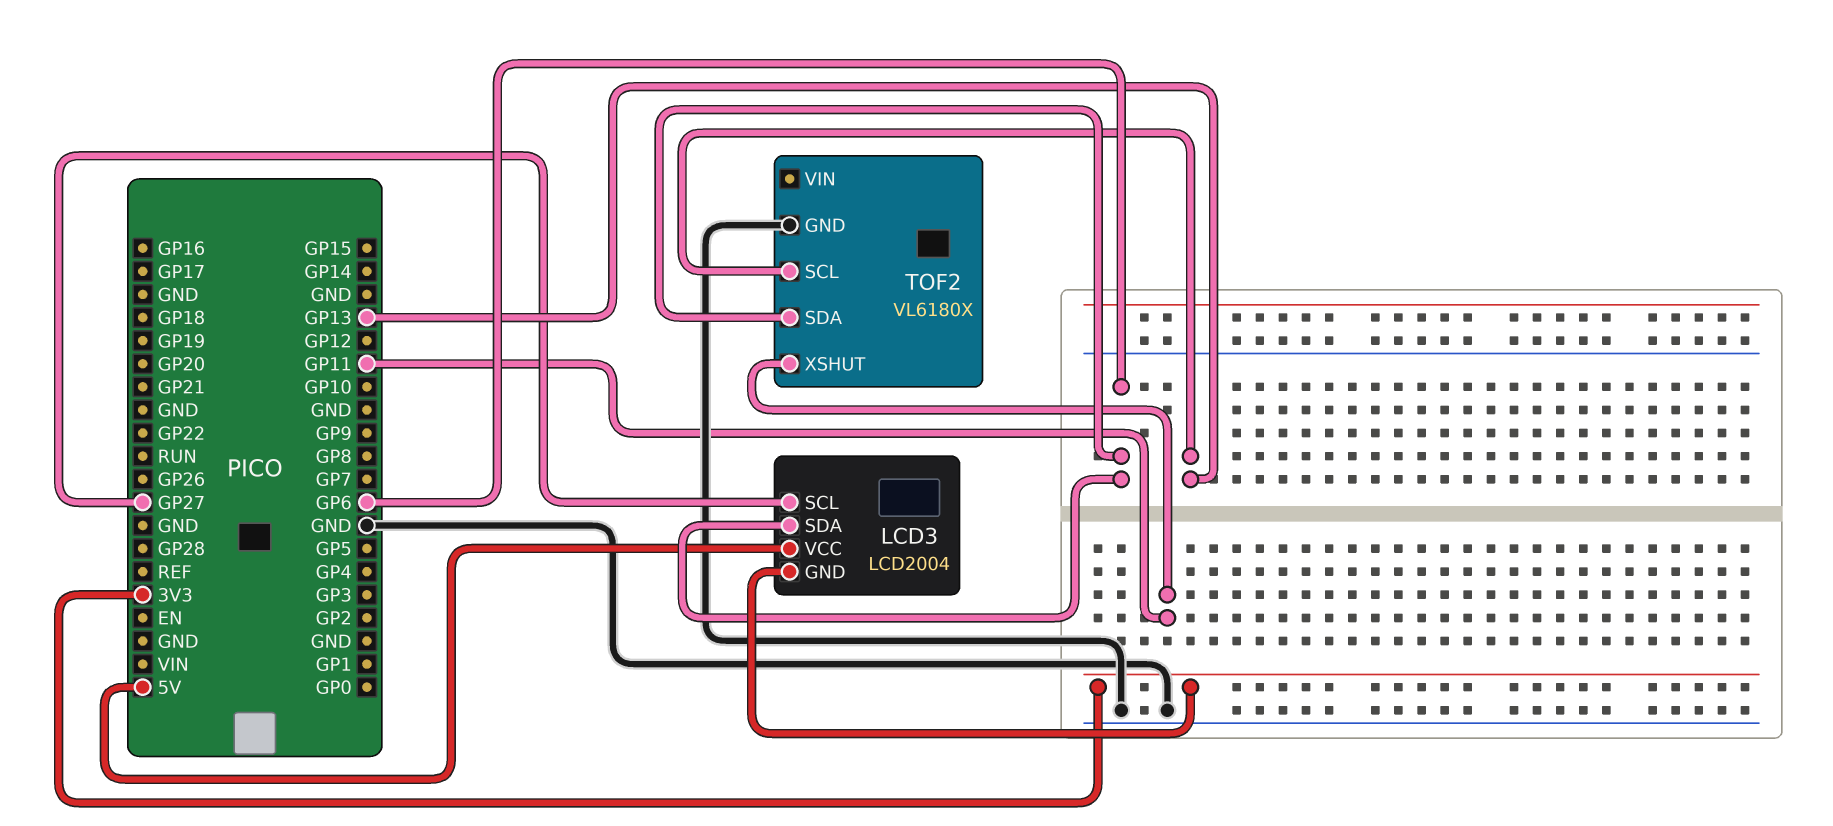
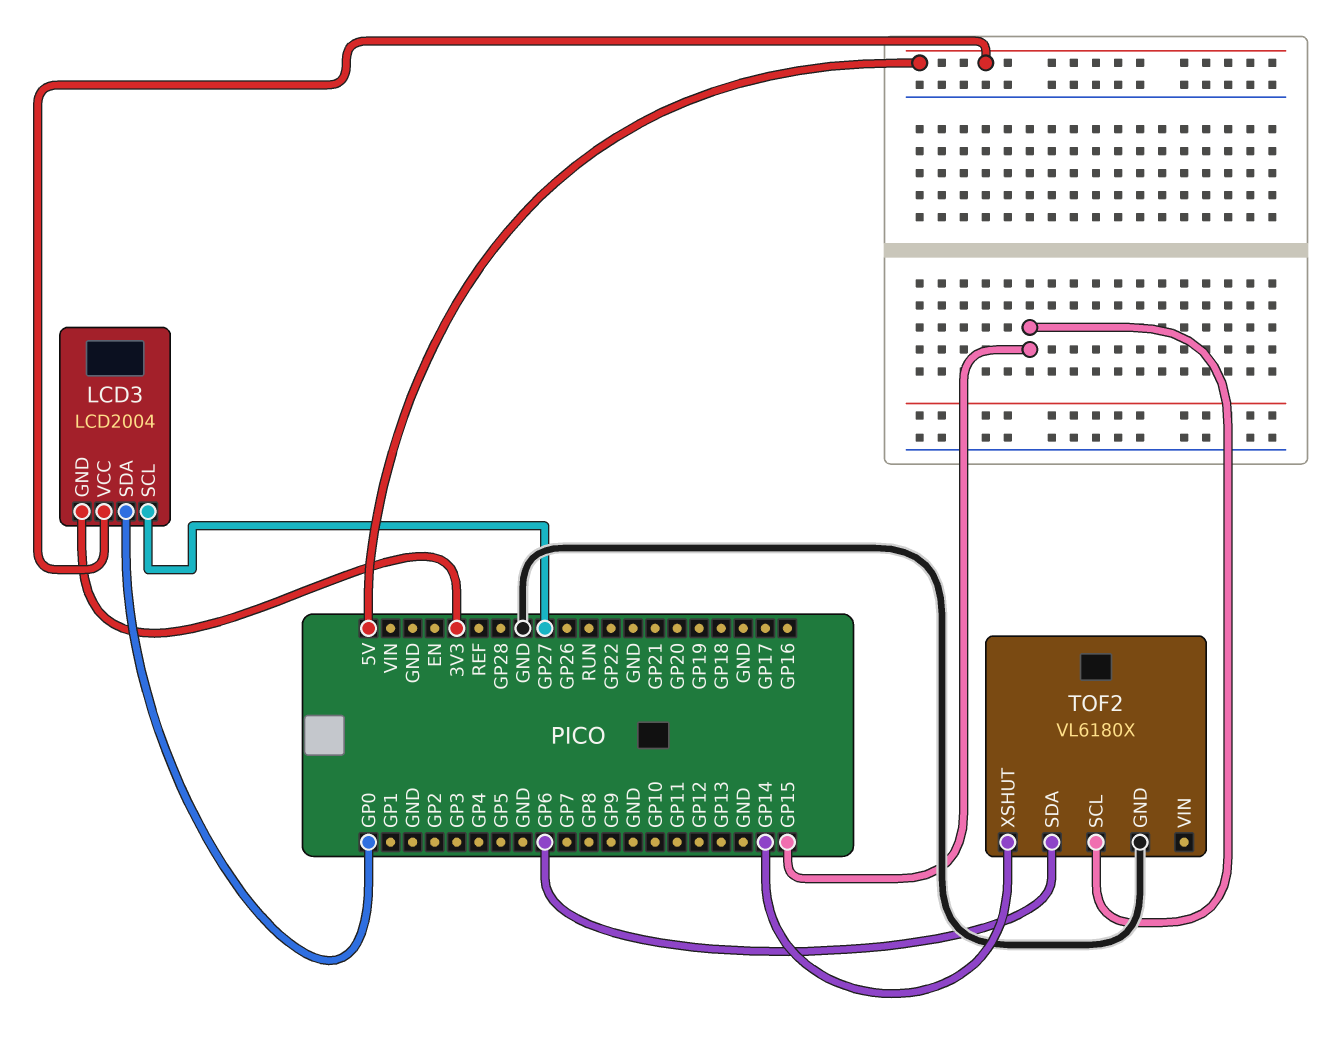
LCD3 pin SDA: GP6 -> GP0
TOF2 pin SCL: GP13 -> GP15
TOF2 pin XSHUT: GP11 -> GP14

